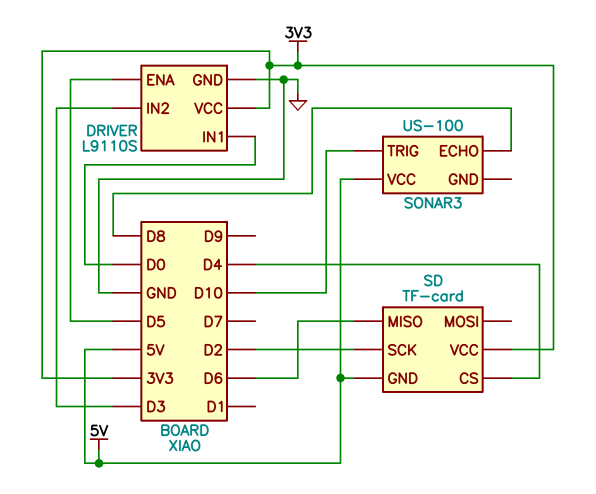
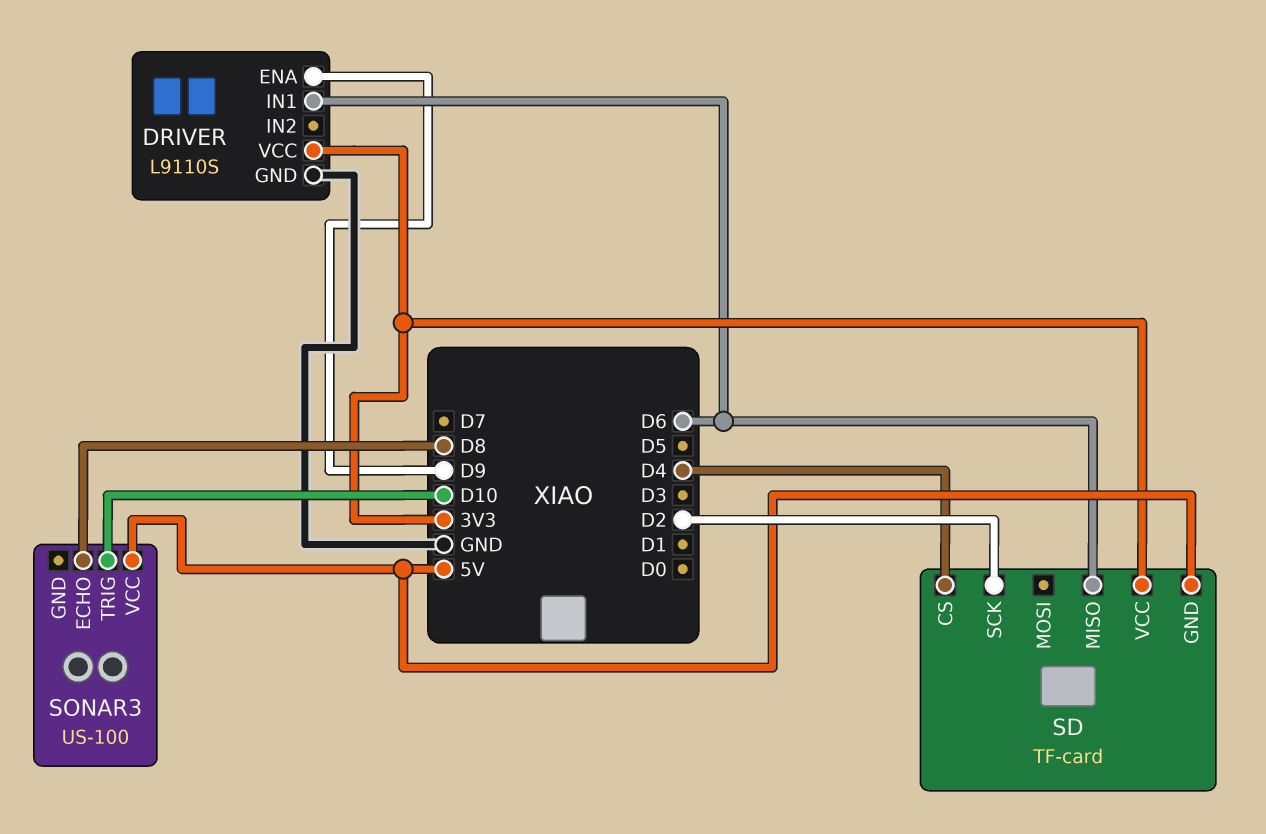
DRIVER pin ENA: D5 -> D9
DRIVER pin IN1: D0 -> D6
DRIVER pin IN2: D3 -> none

